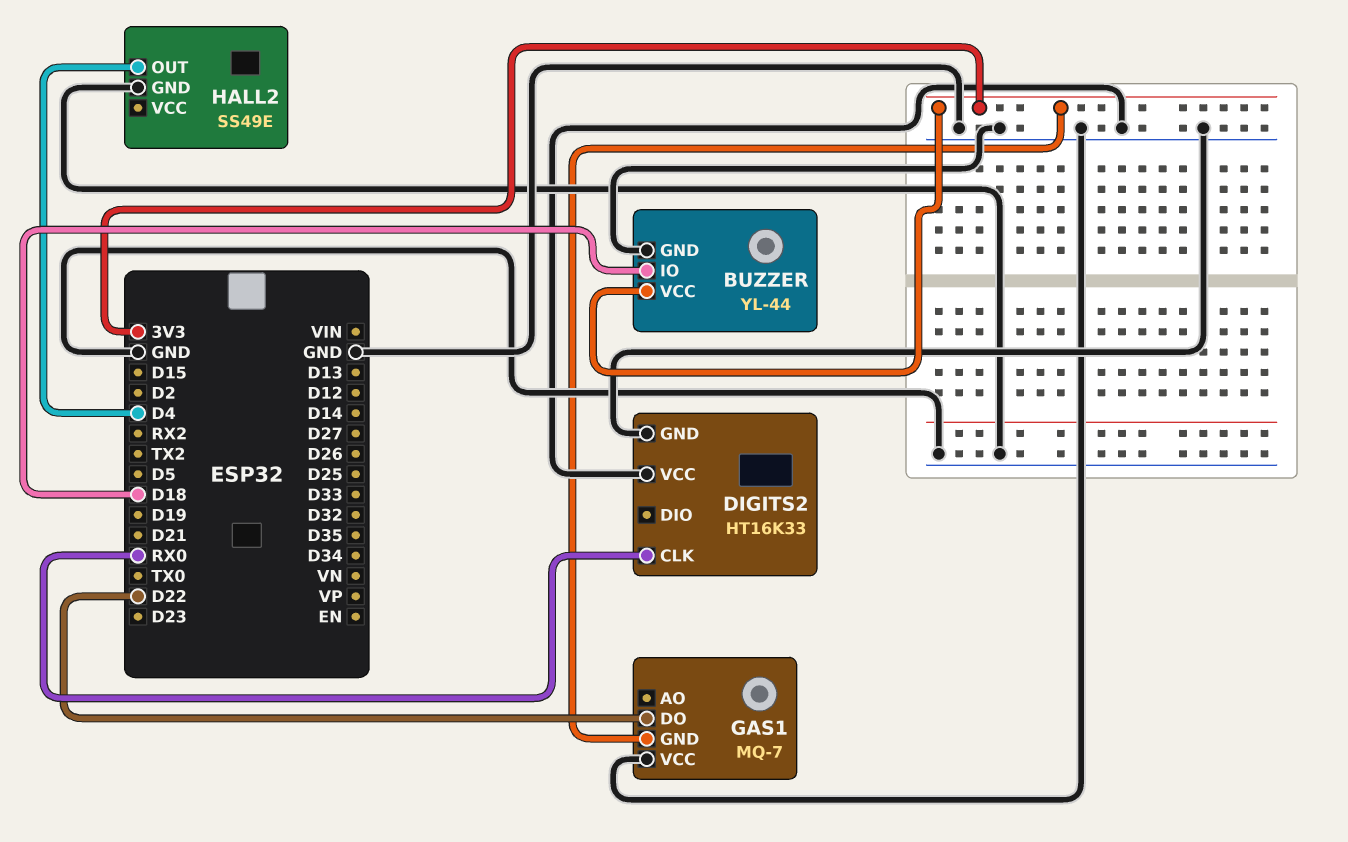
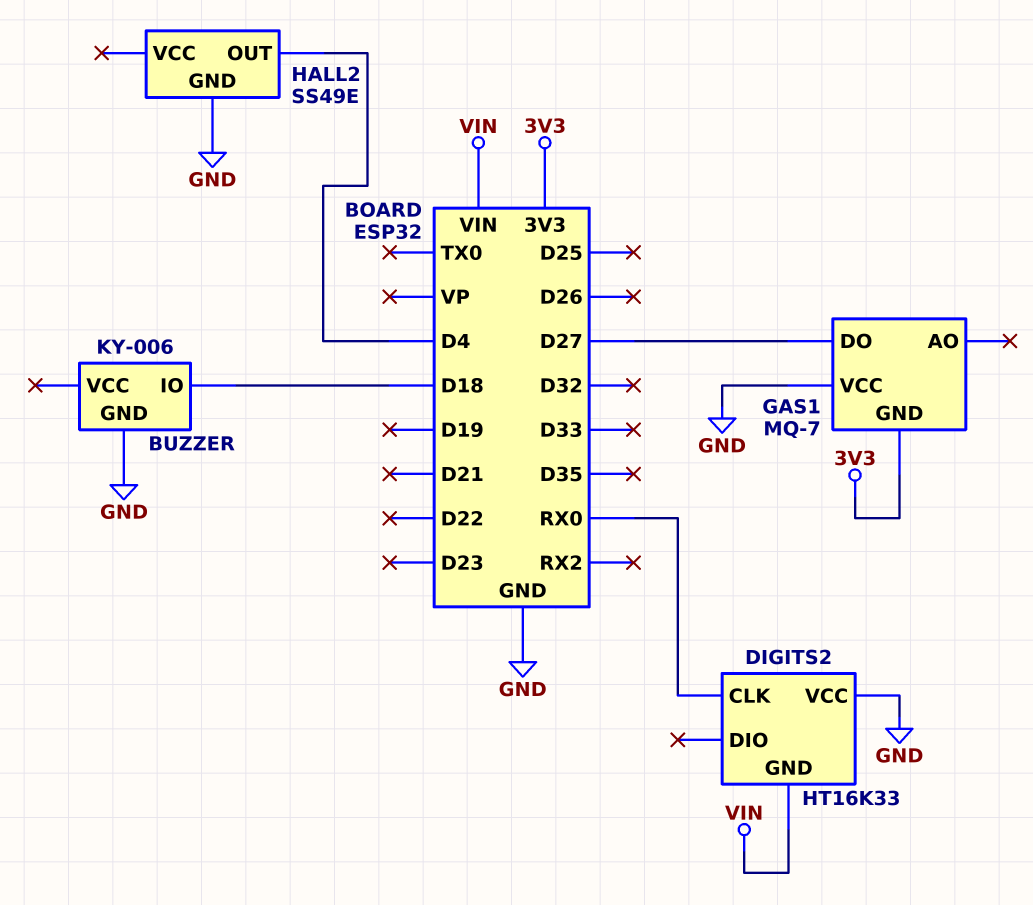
BUZZER: YL-44 -> KY-006
BUZZER pin VCC: 3V3 -> none
DIGITS2 pin GND: GND -> VIN
GAS1 pin DO: D22 -> D27

